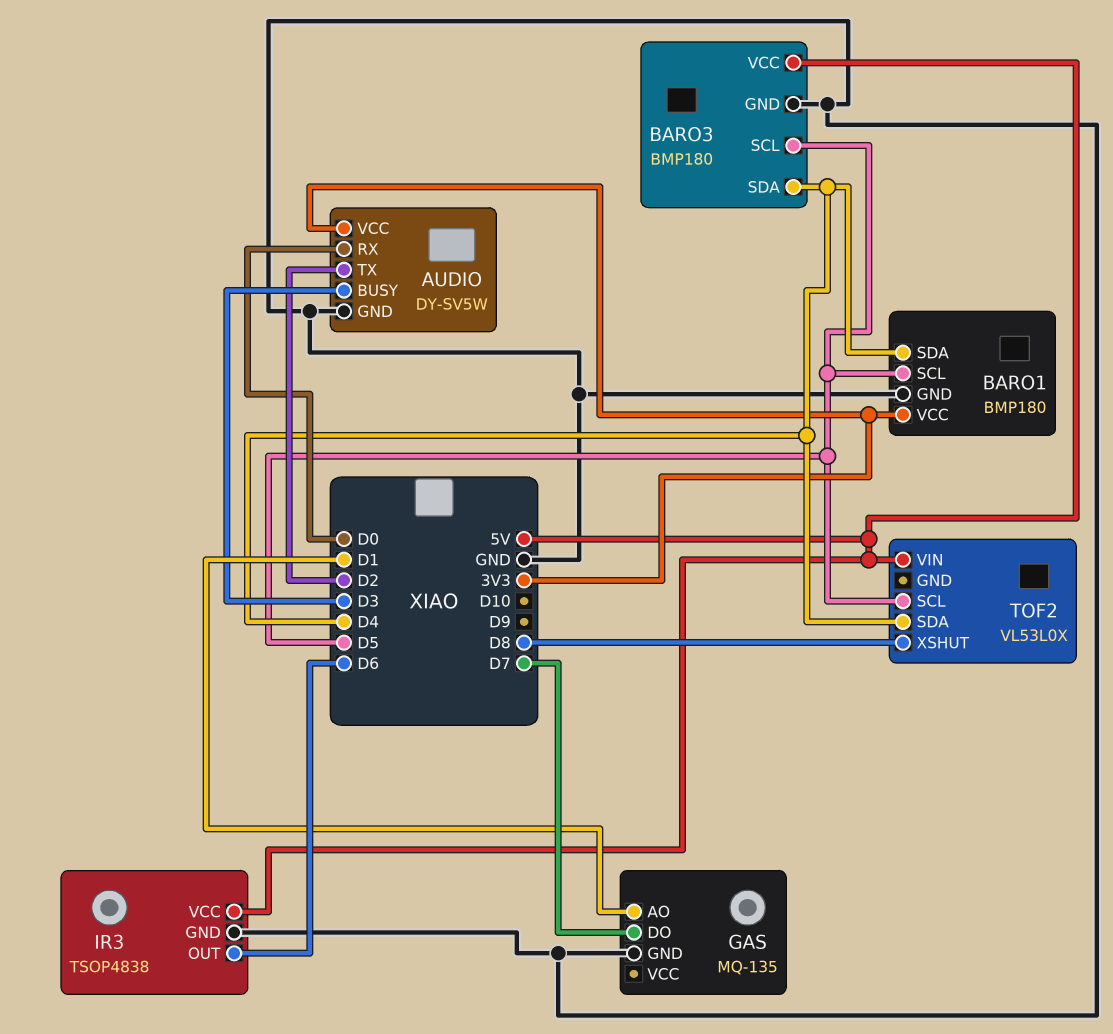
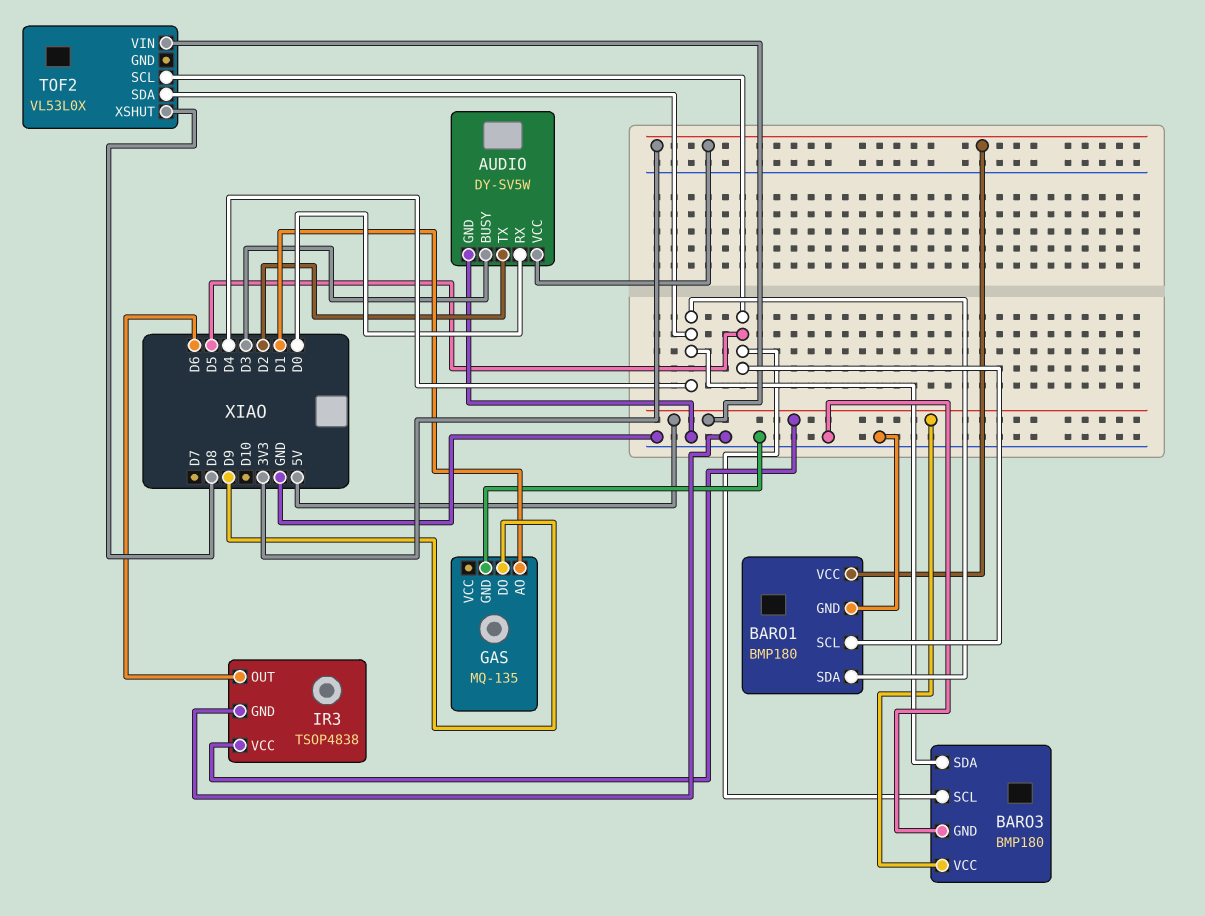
GAS pin DO: D7 -> D9

